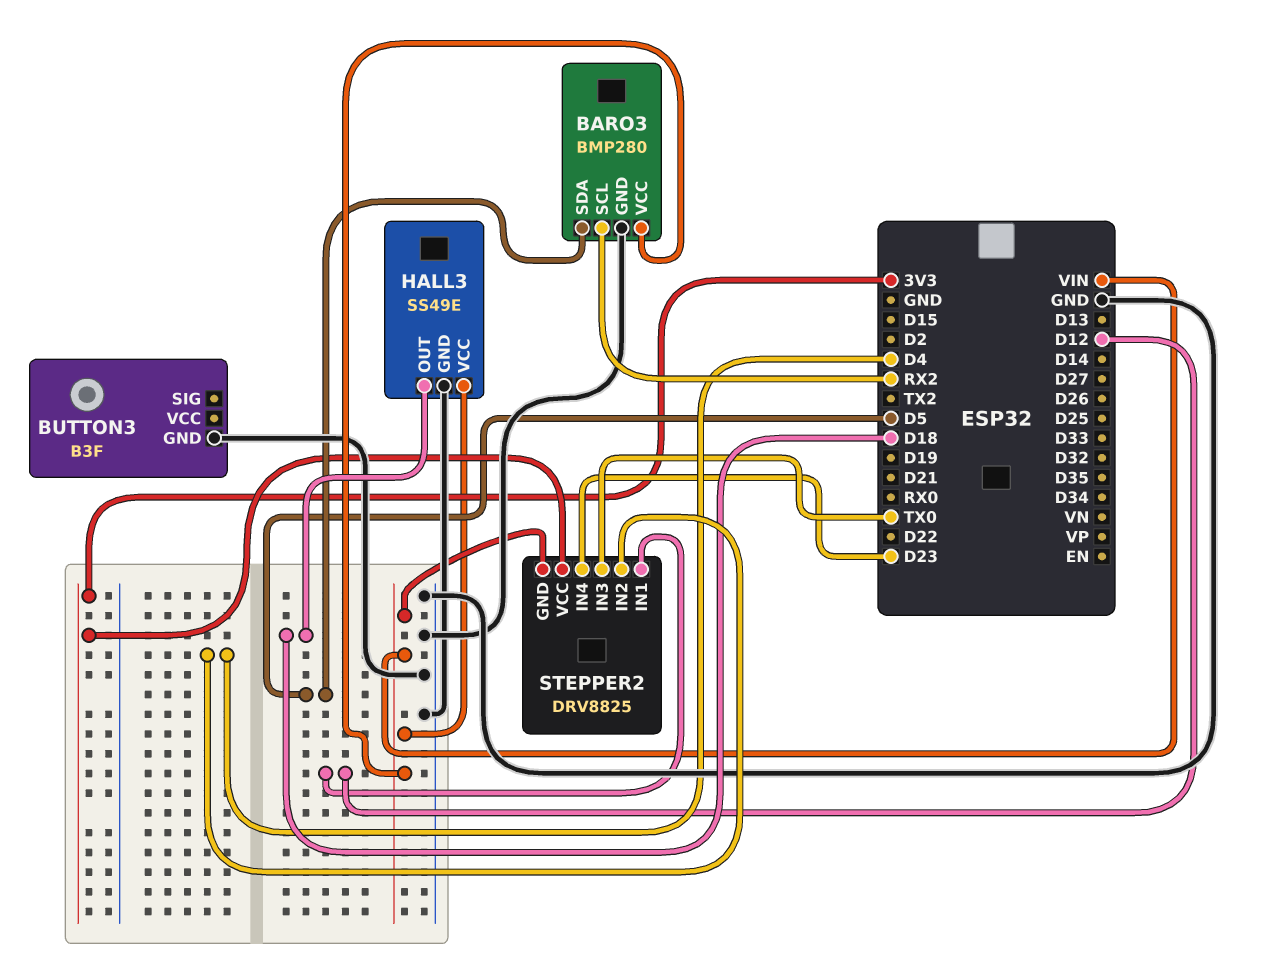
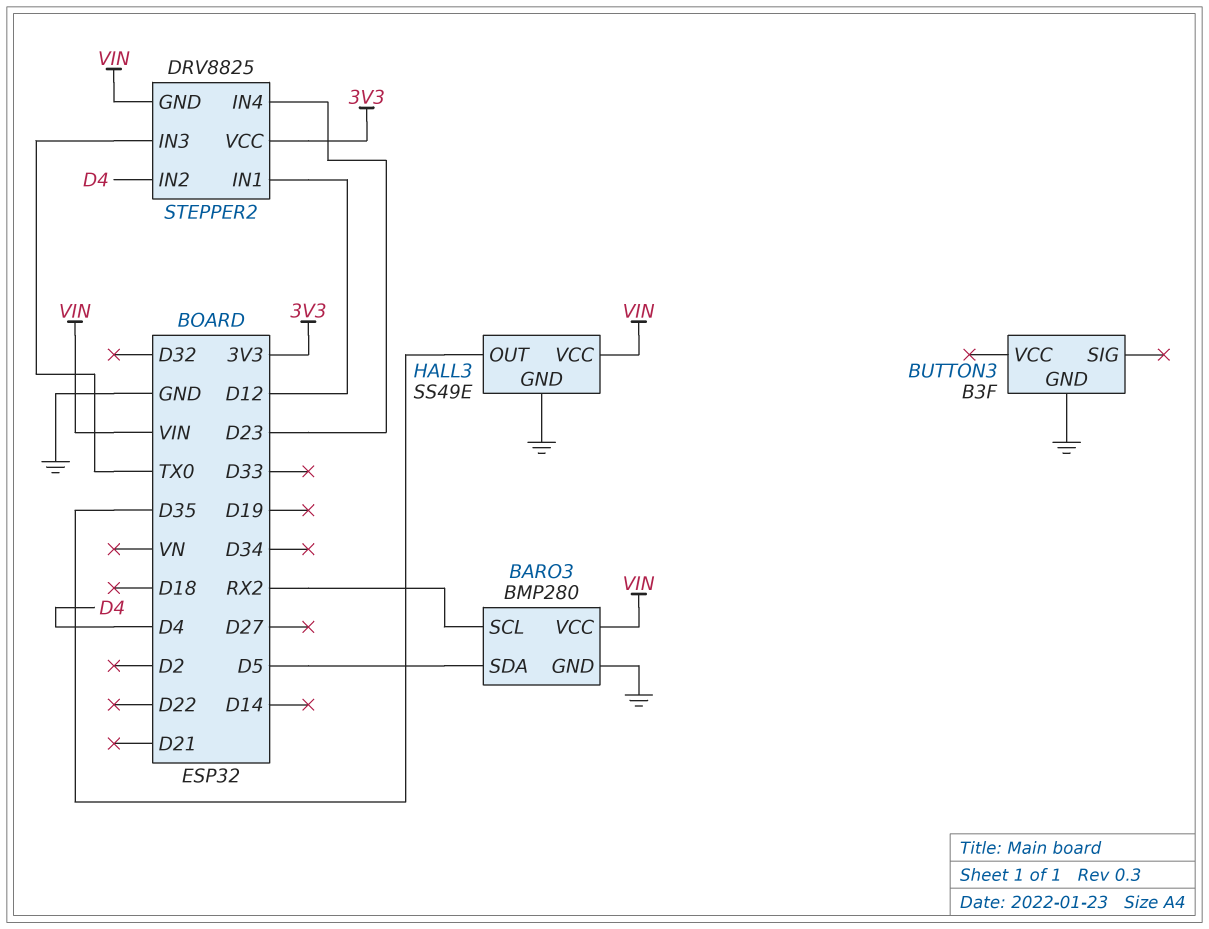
HALL3 pin OUT: D18 -> D35

